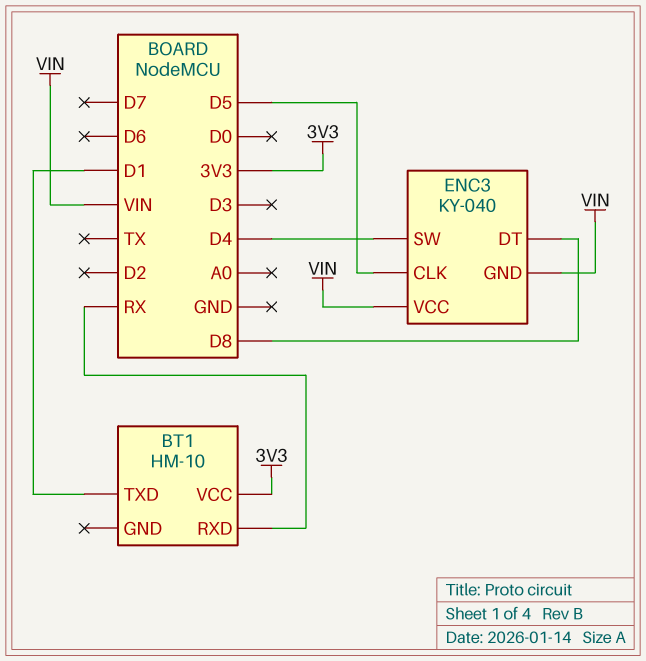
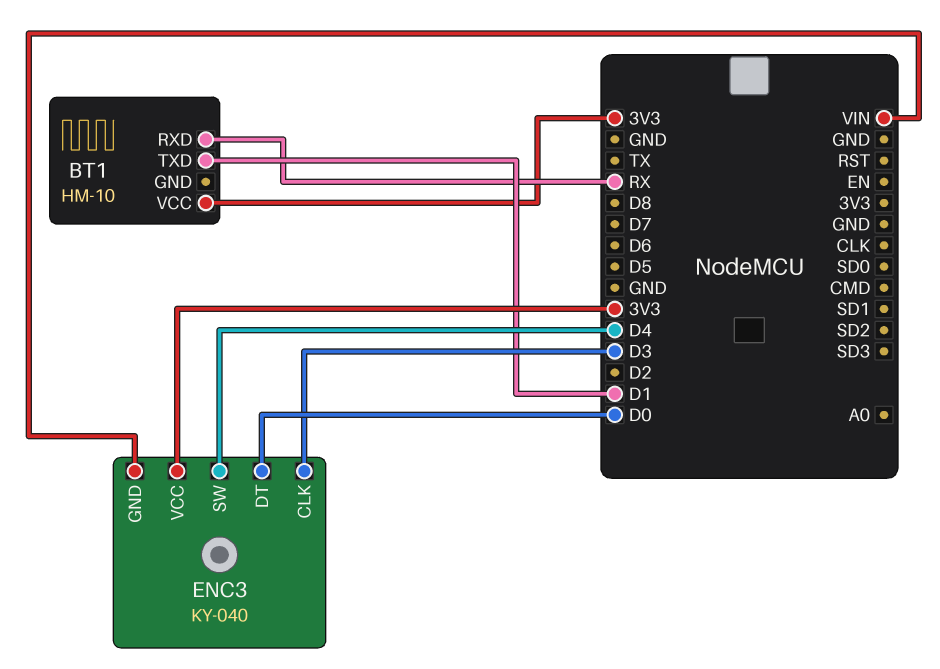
ENC3 pin CLK: D5 -> D3
ENC3 pin DT: D8 -> D0
ENC3 pin VCC: VIN -> 3V3

